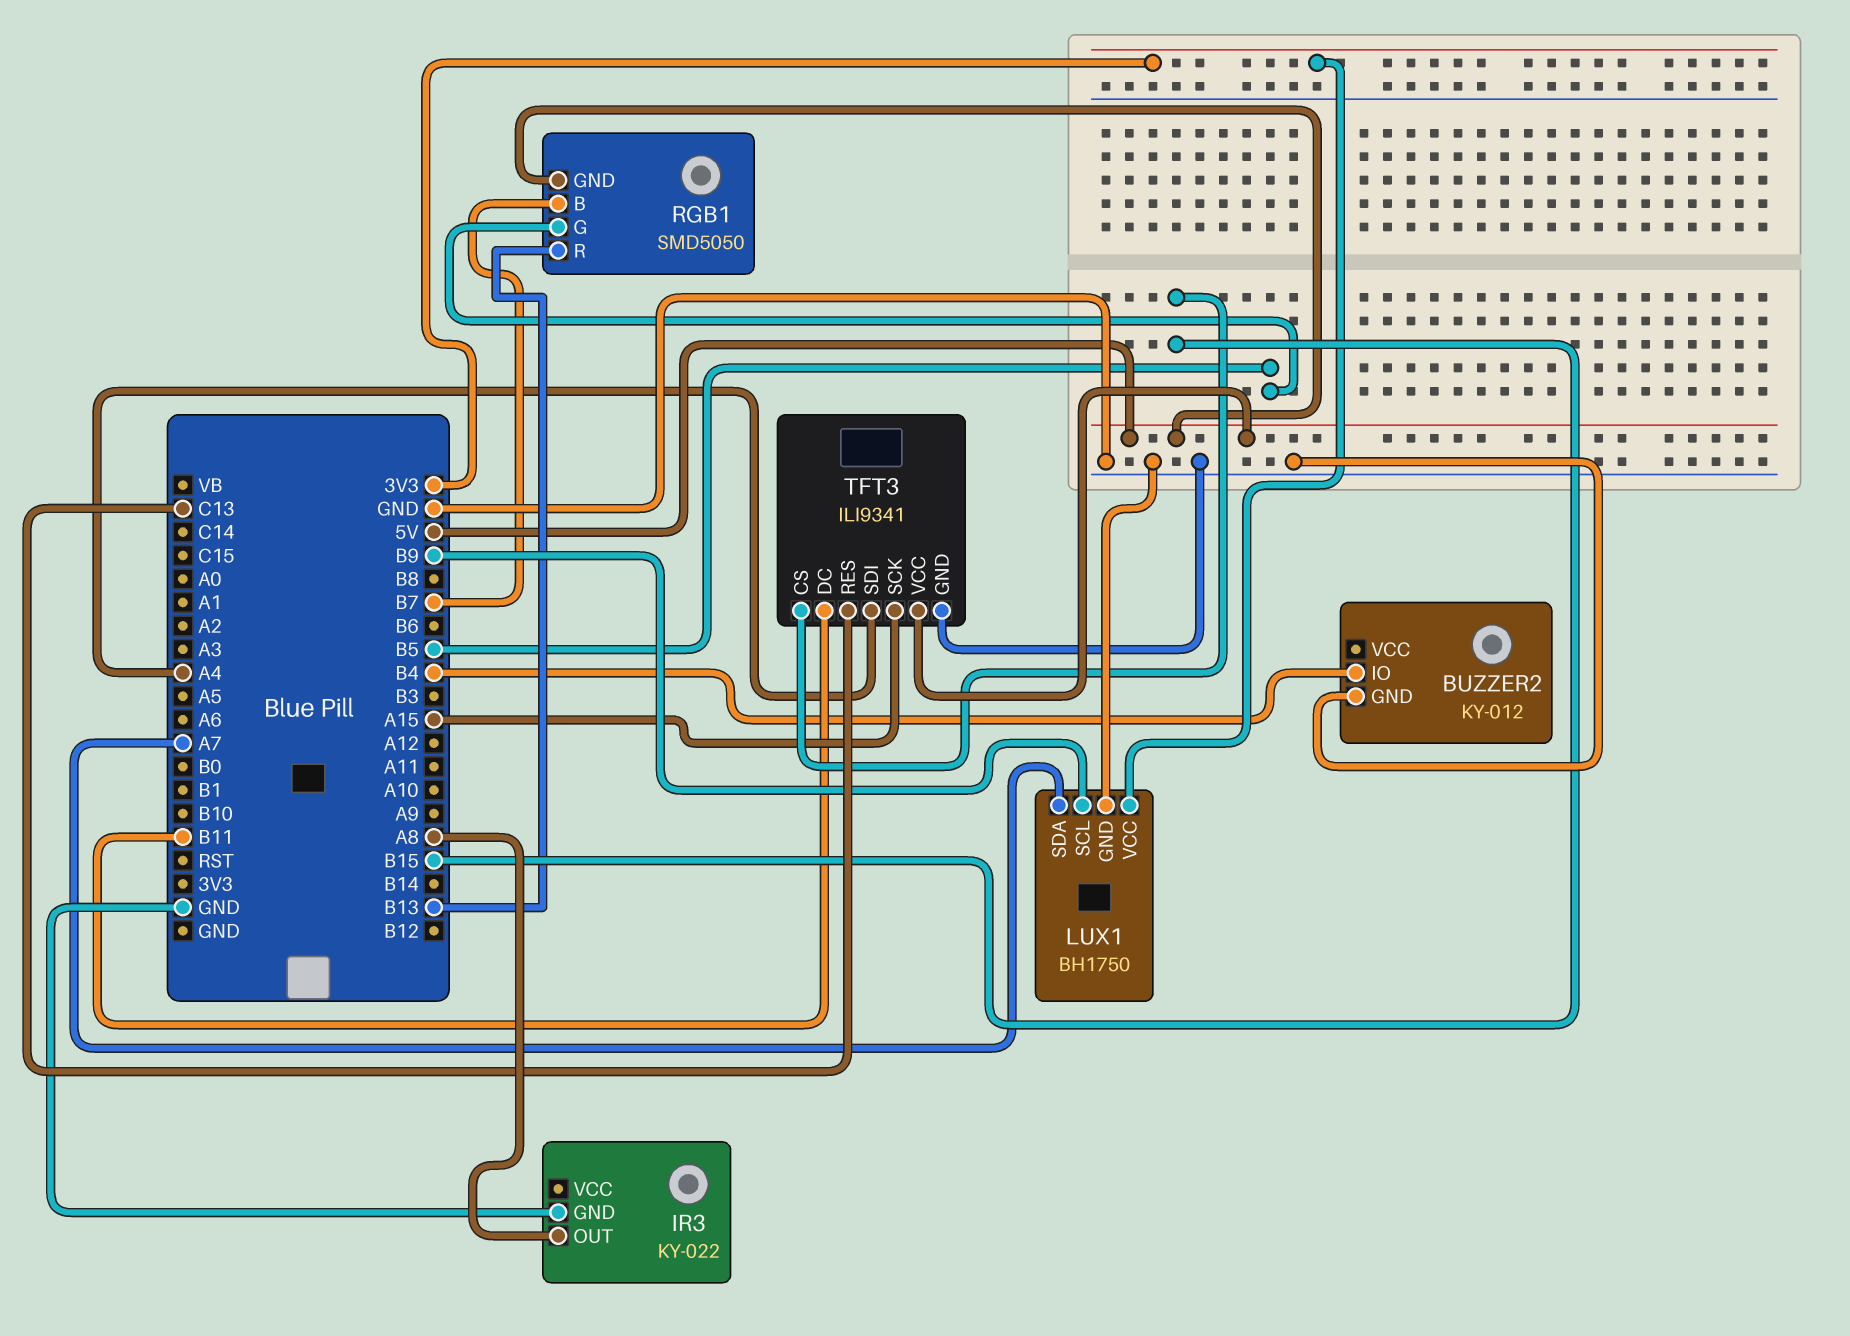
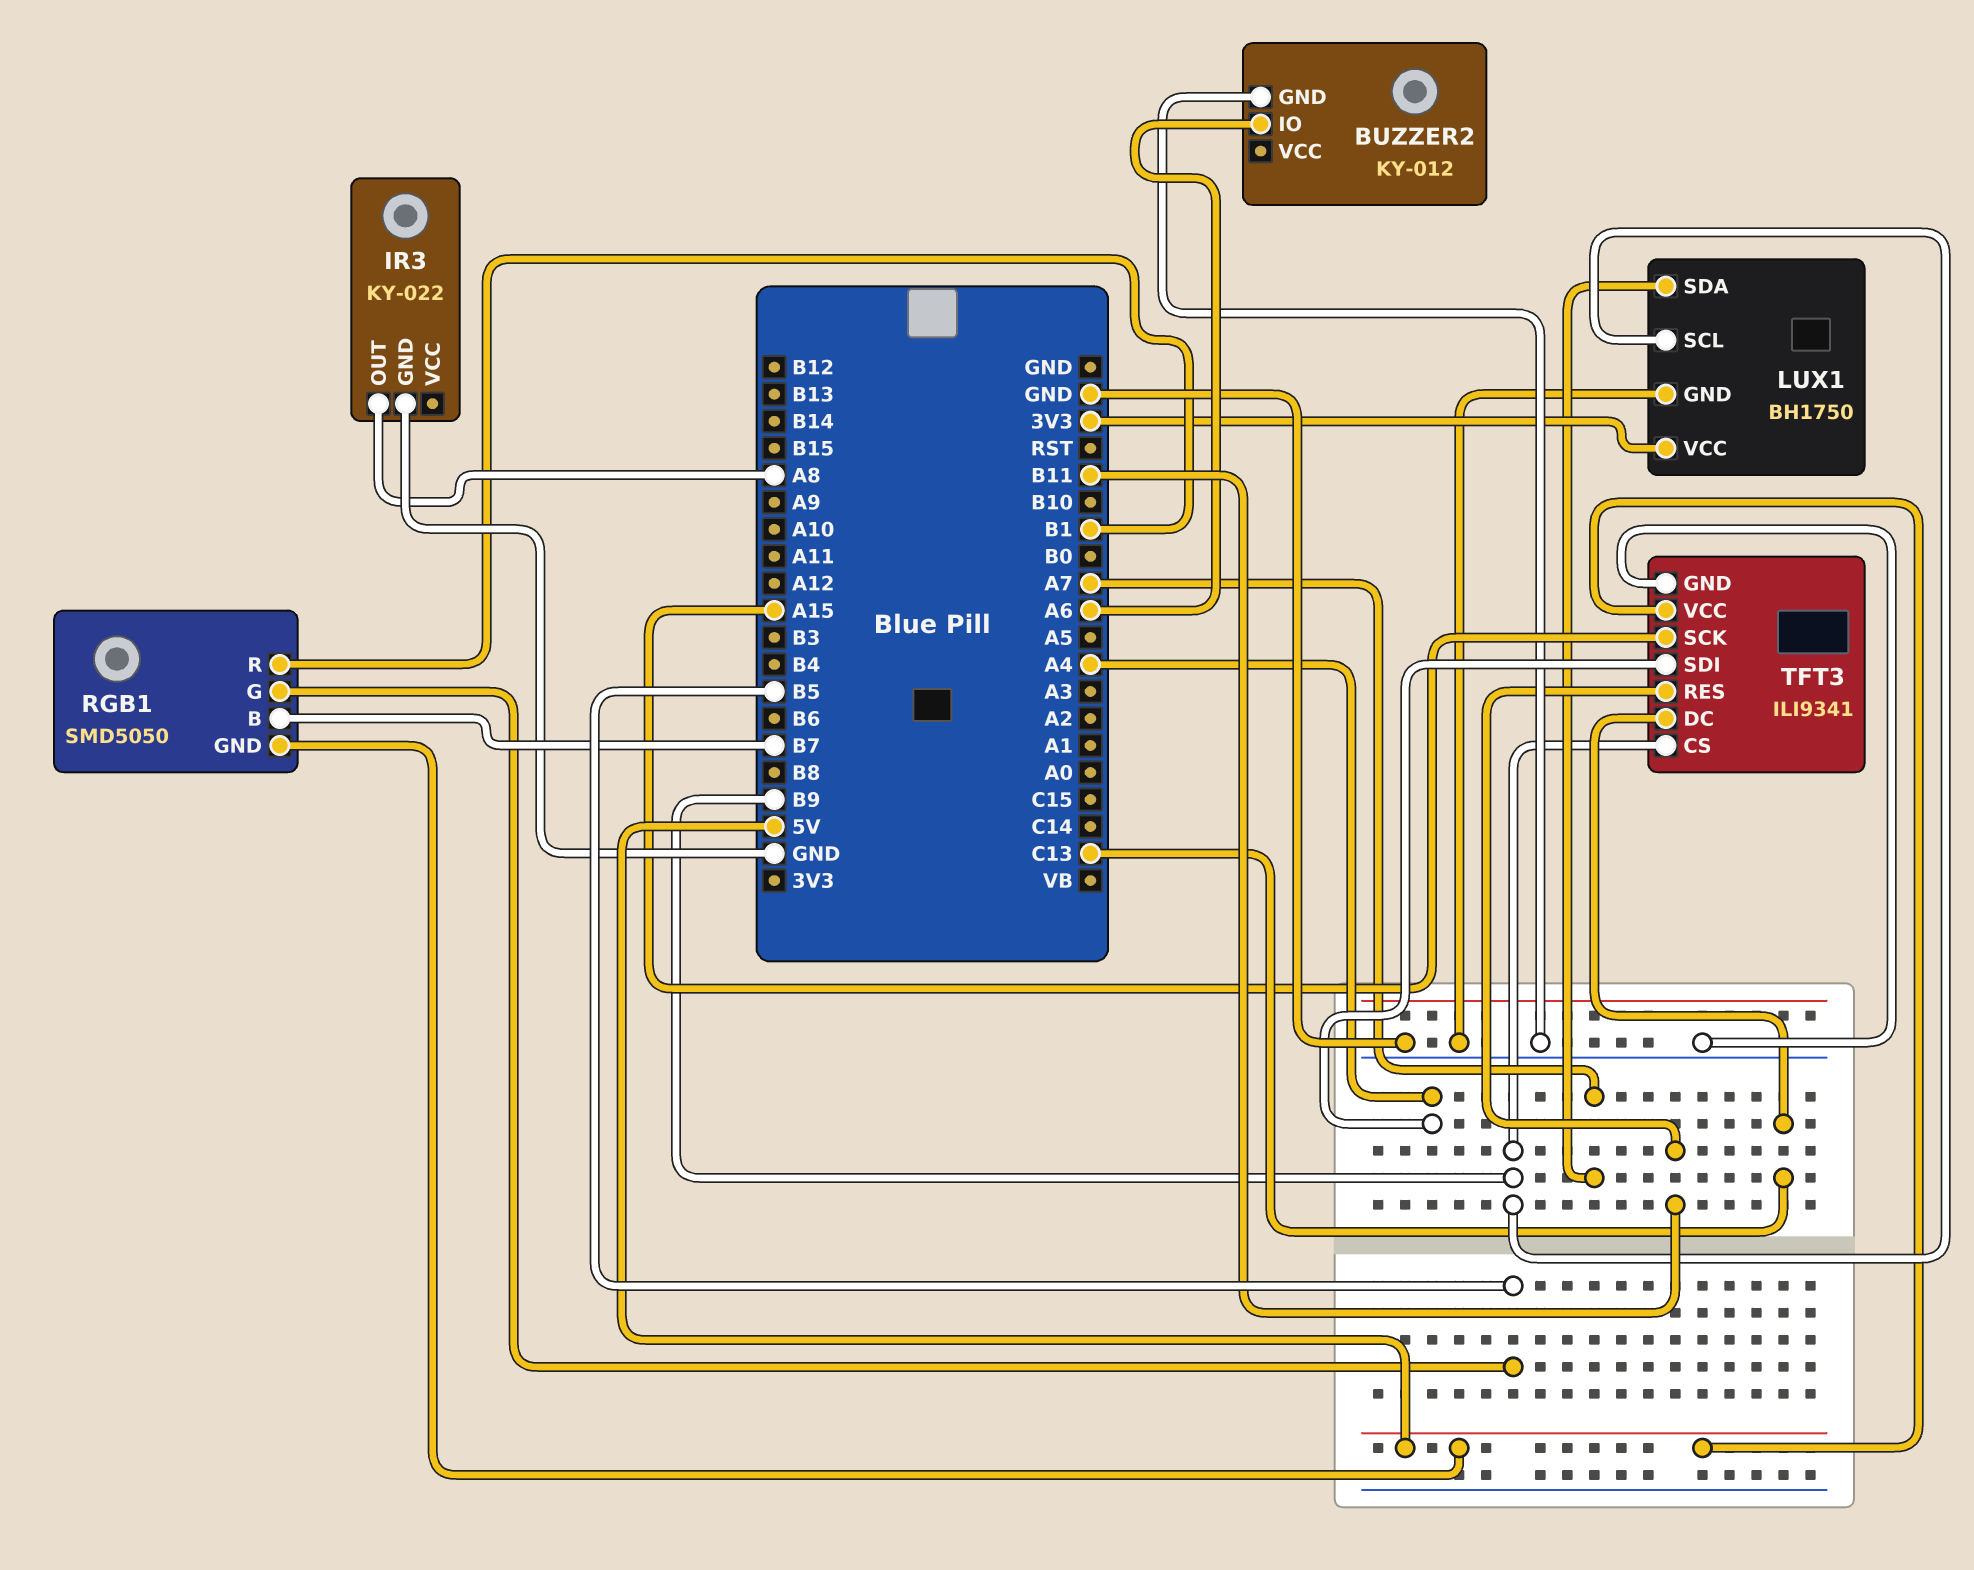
BUZZER2 pin IO: B4 -> A6
RGB1 pin R: B13 -> B1
TFT3 pin CS: B15 -> B9
TFT3 pin DC: B11 -> C13
TFT3 pin RES: C13 -> B11

